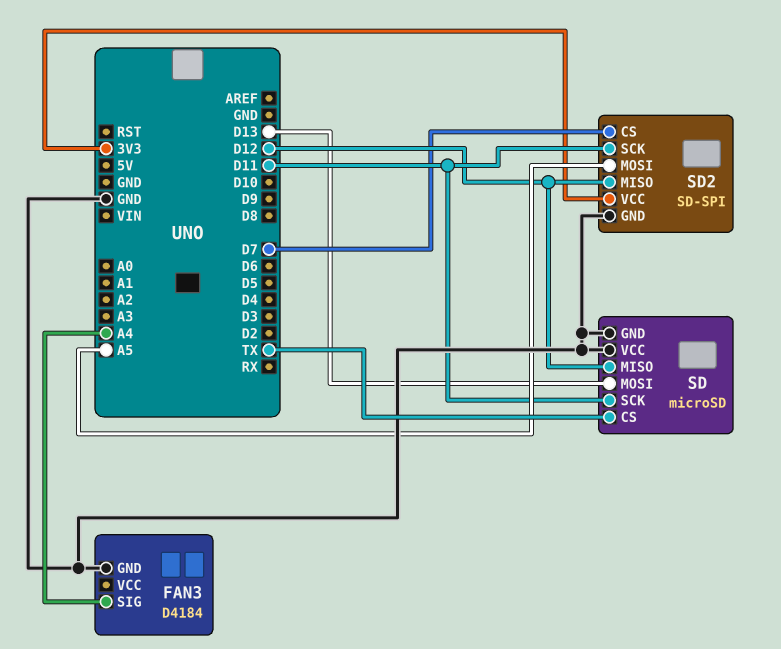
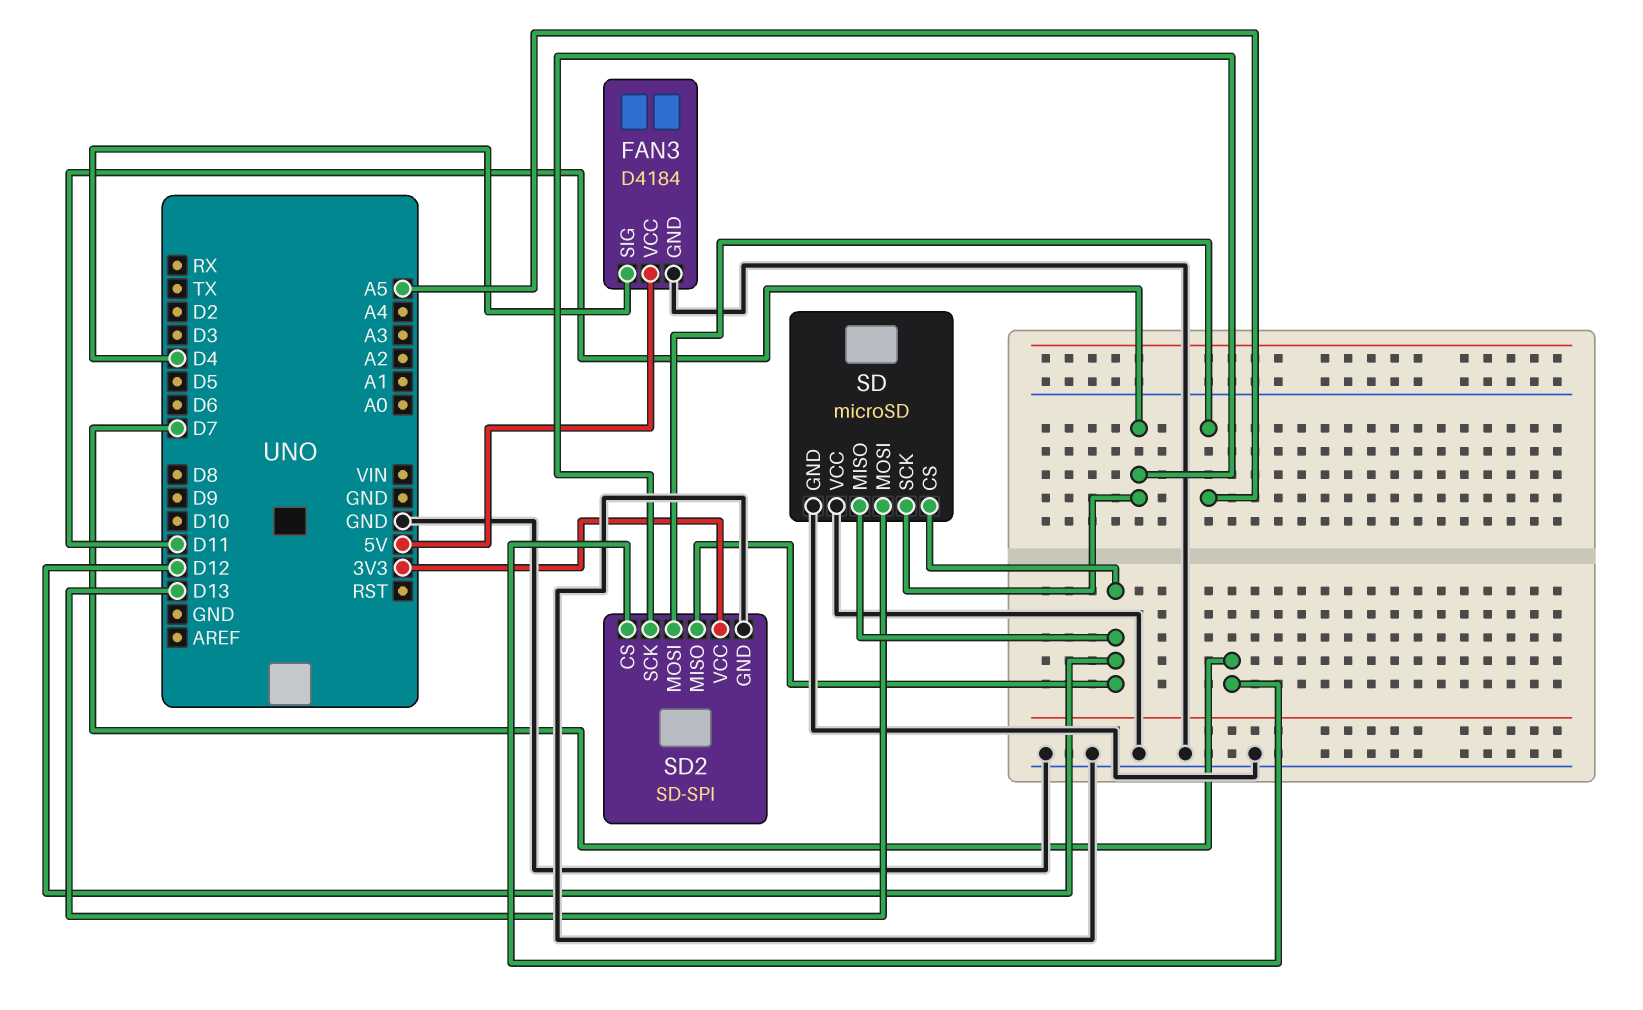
FAN3 pin SIG: A4 -> D4
FAN3 pin VCC: none -> 5V
SD pin CS: TX -> D12

